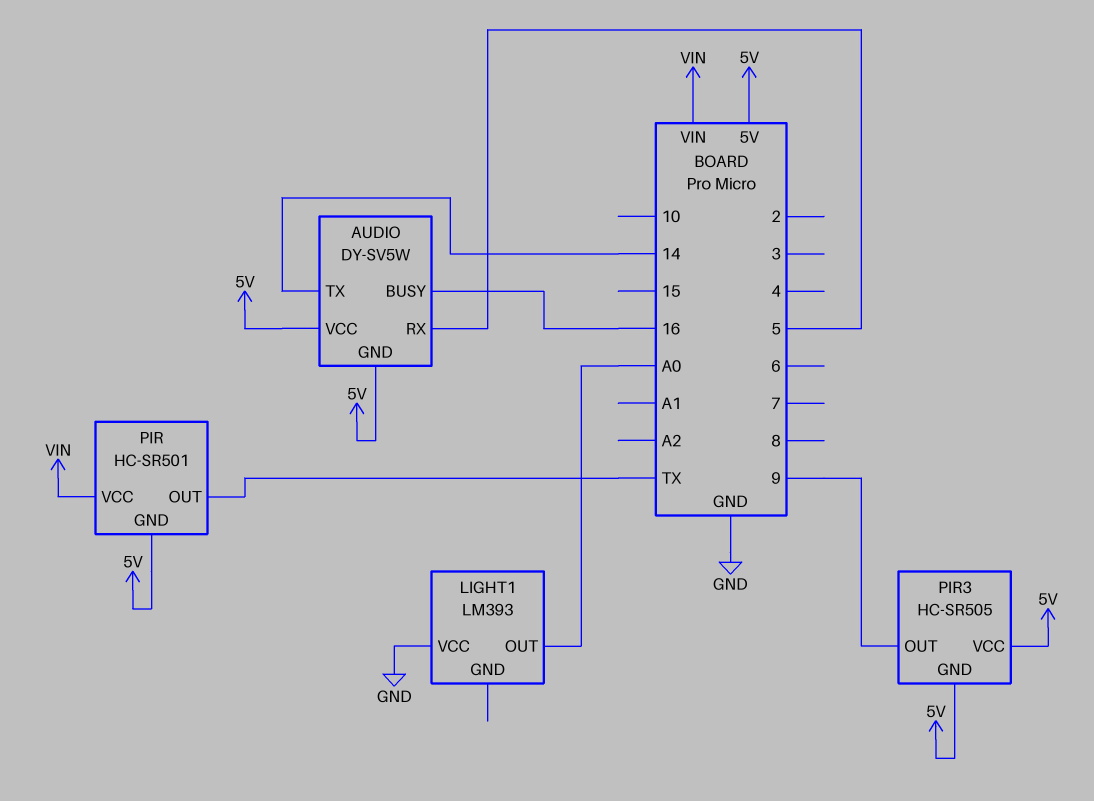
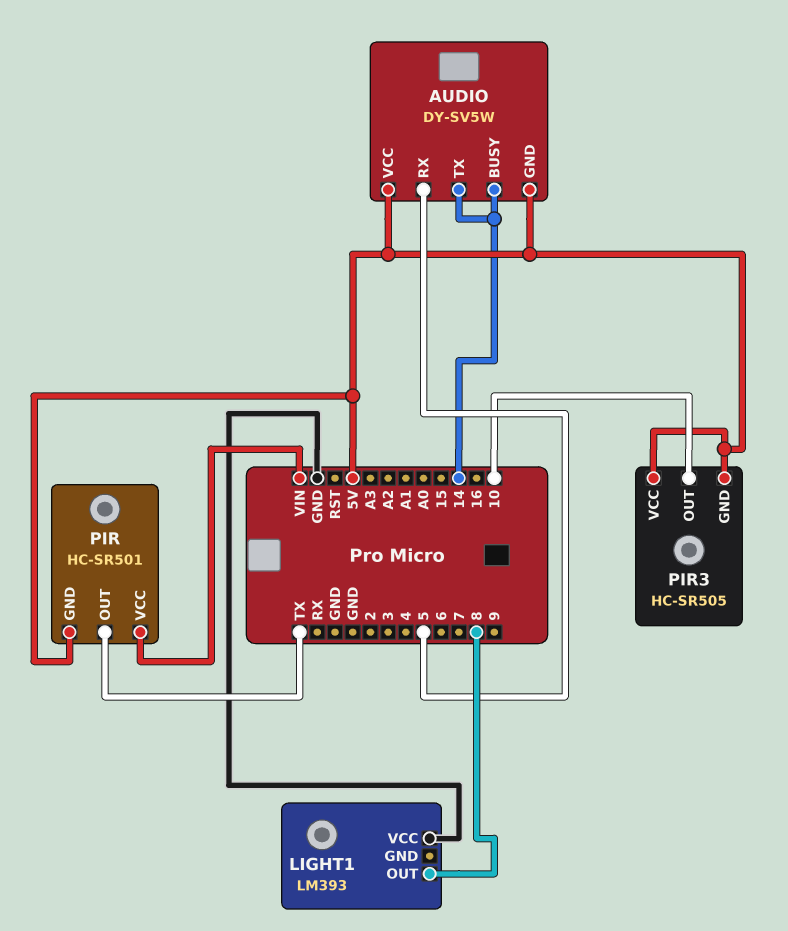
AUDIO pin BUSY: 16 -> 14
LIGHT1 pin OUT: A0 -> 8
PIR3 pin OUT: 9 -> 10

